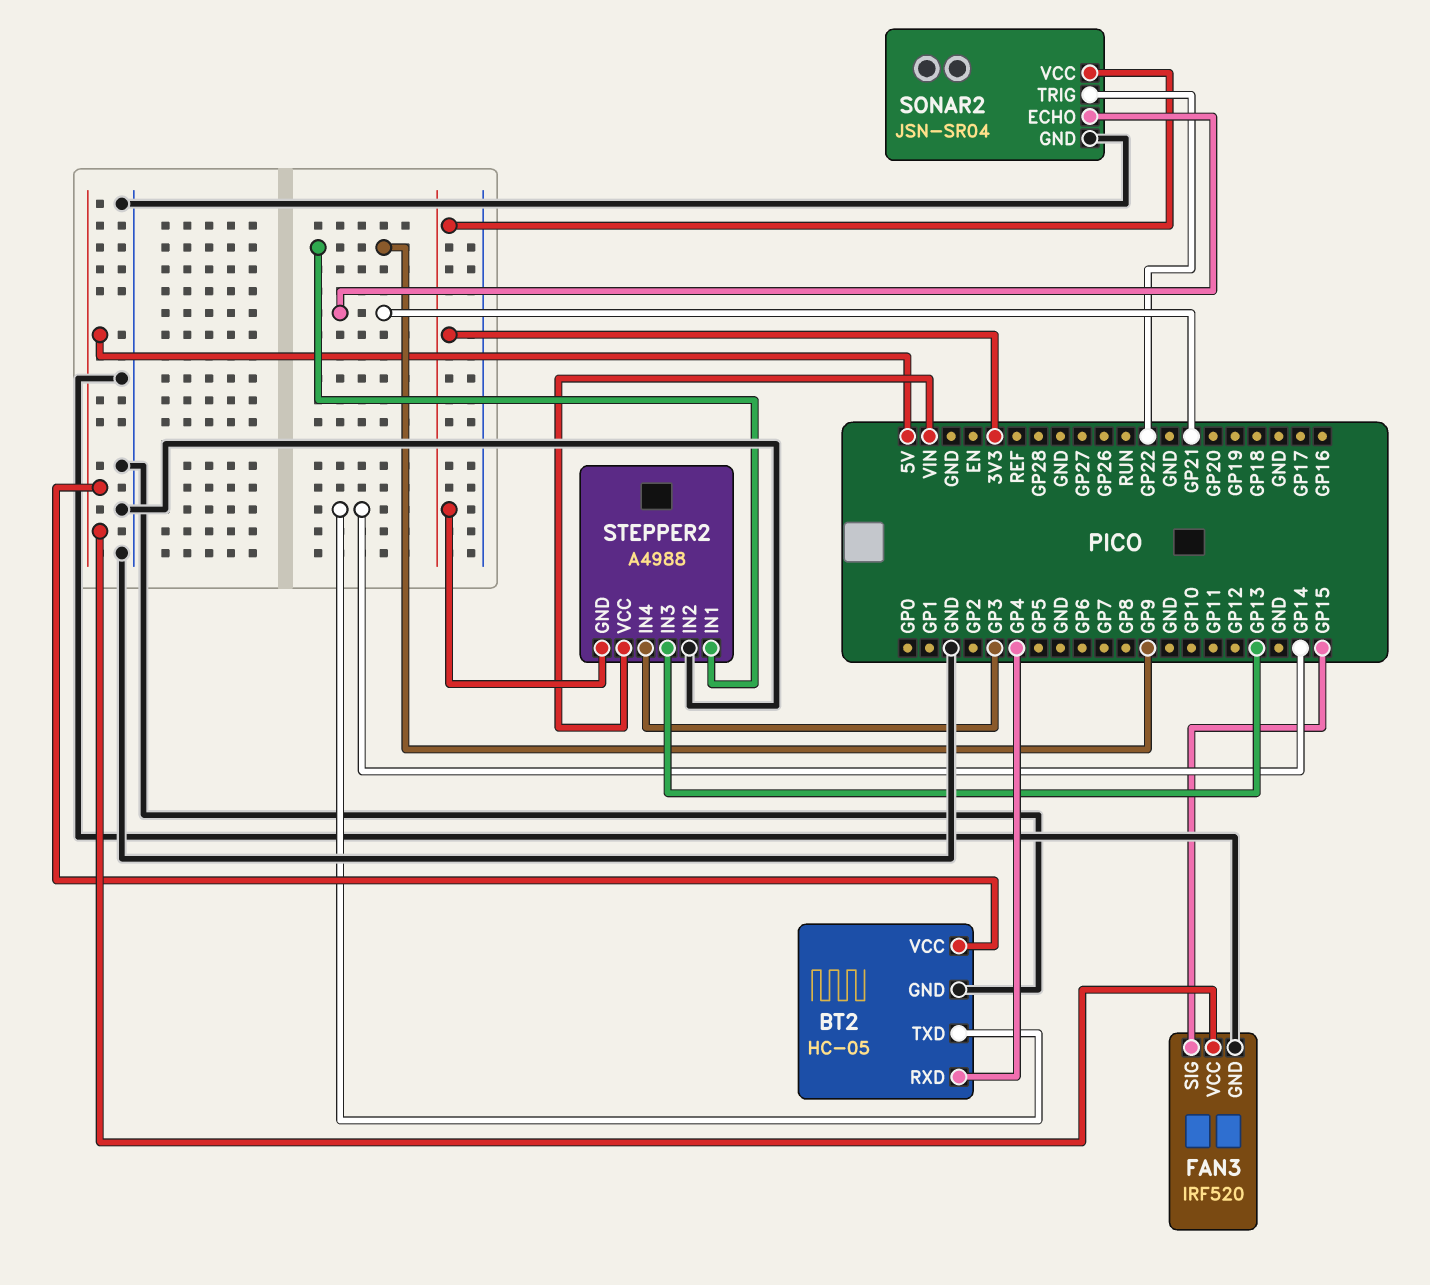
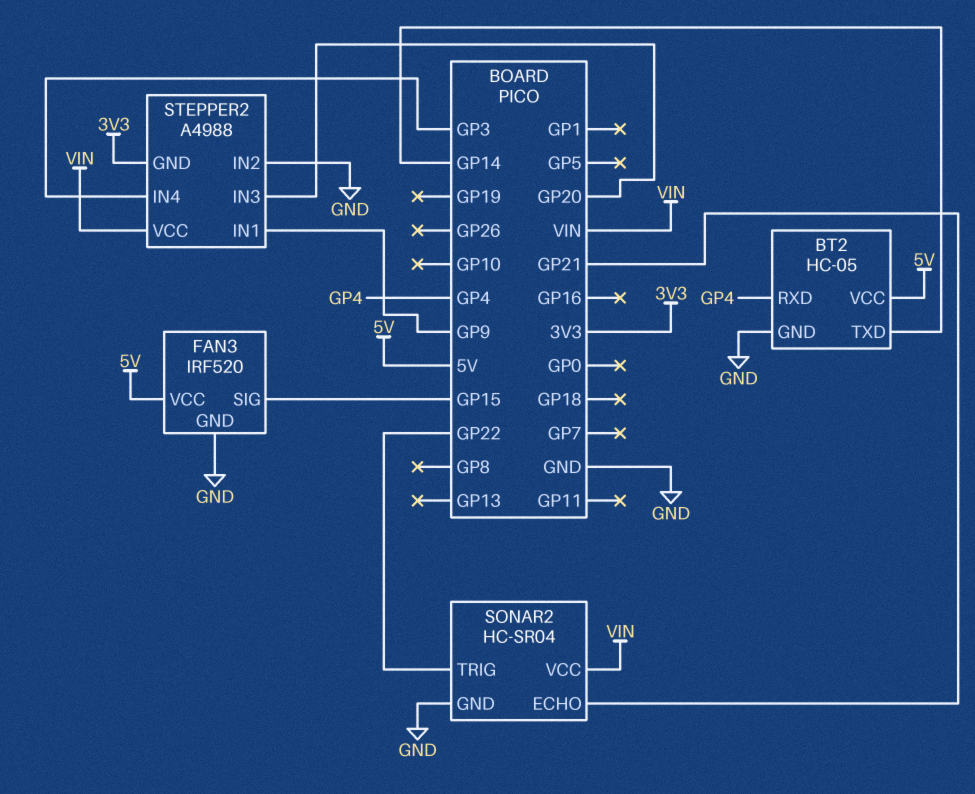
SONAR2: JSN-SR04 -> HC-SR04
SONAR2 pin VCC: 3V3 -> VIN
STEPPER2 pin IN3: GP13 -> GP20

